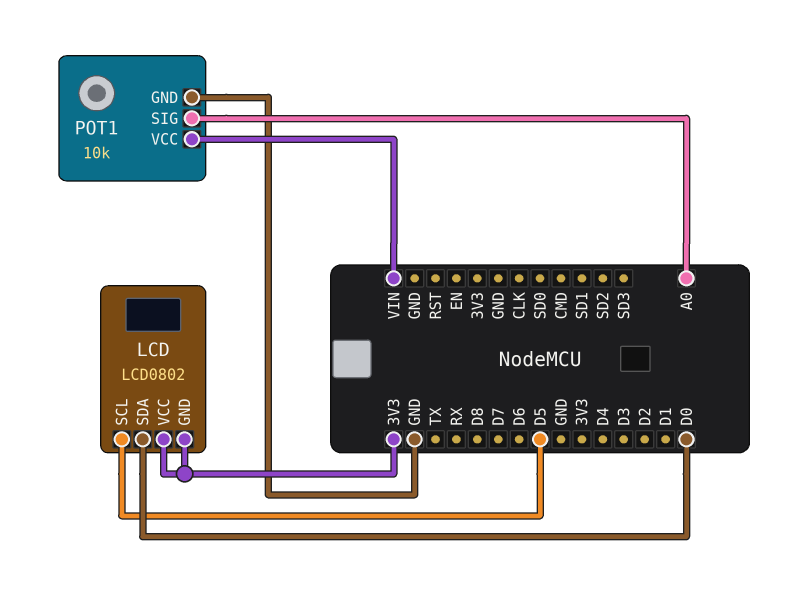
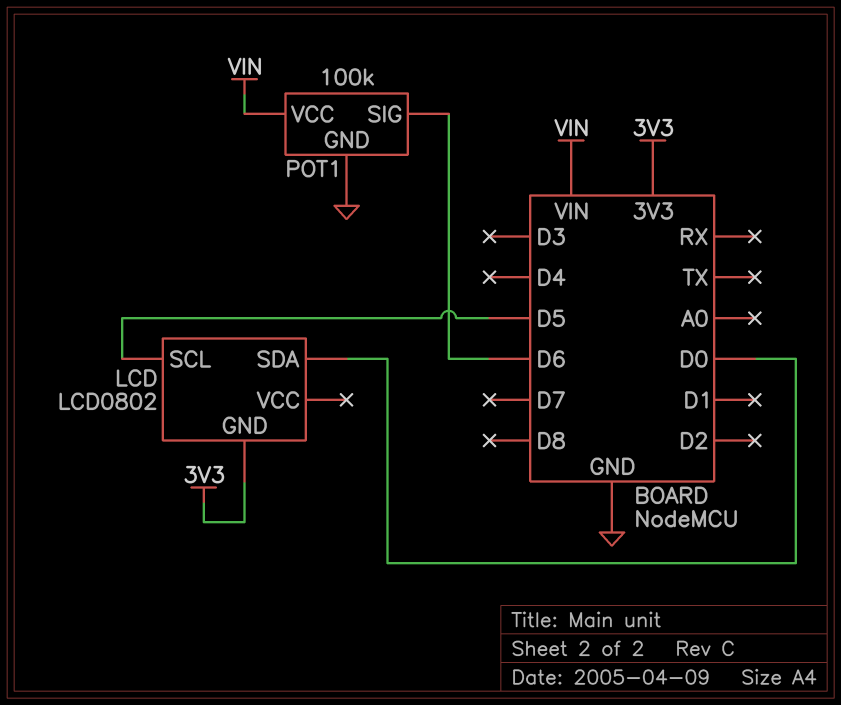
LCD pin VCC: 3V3 -> none
POT1: 10k -> 100k
POT1 pin SIG: A0 -> D6

